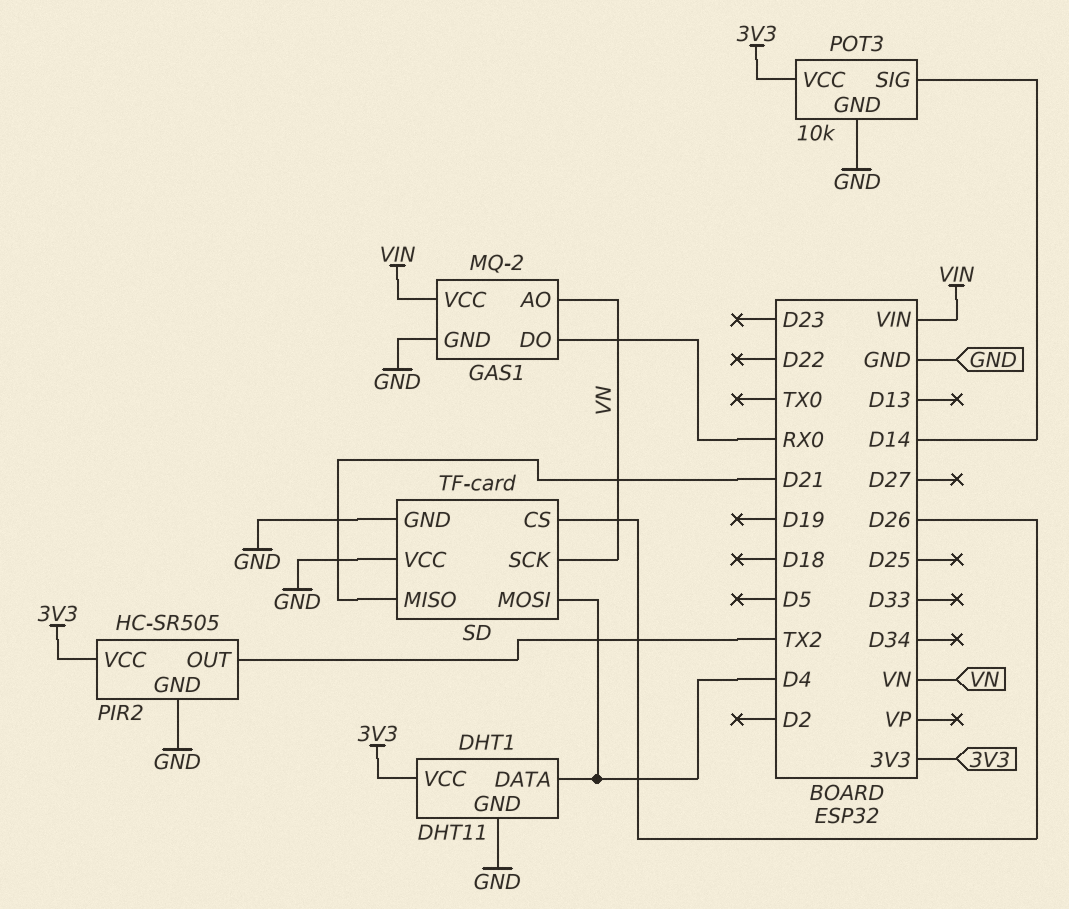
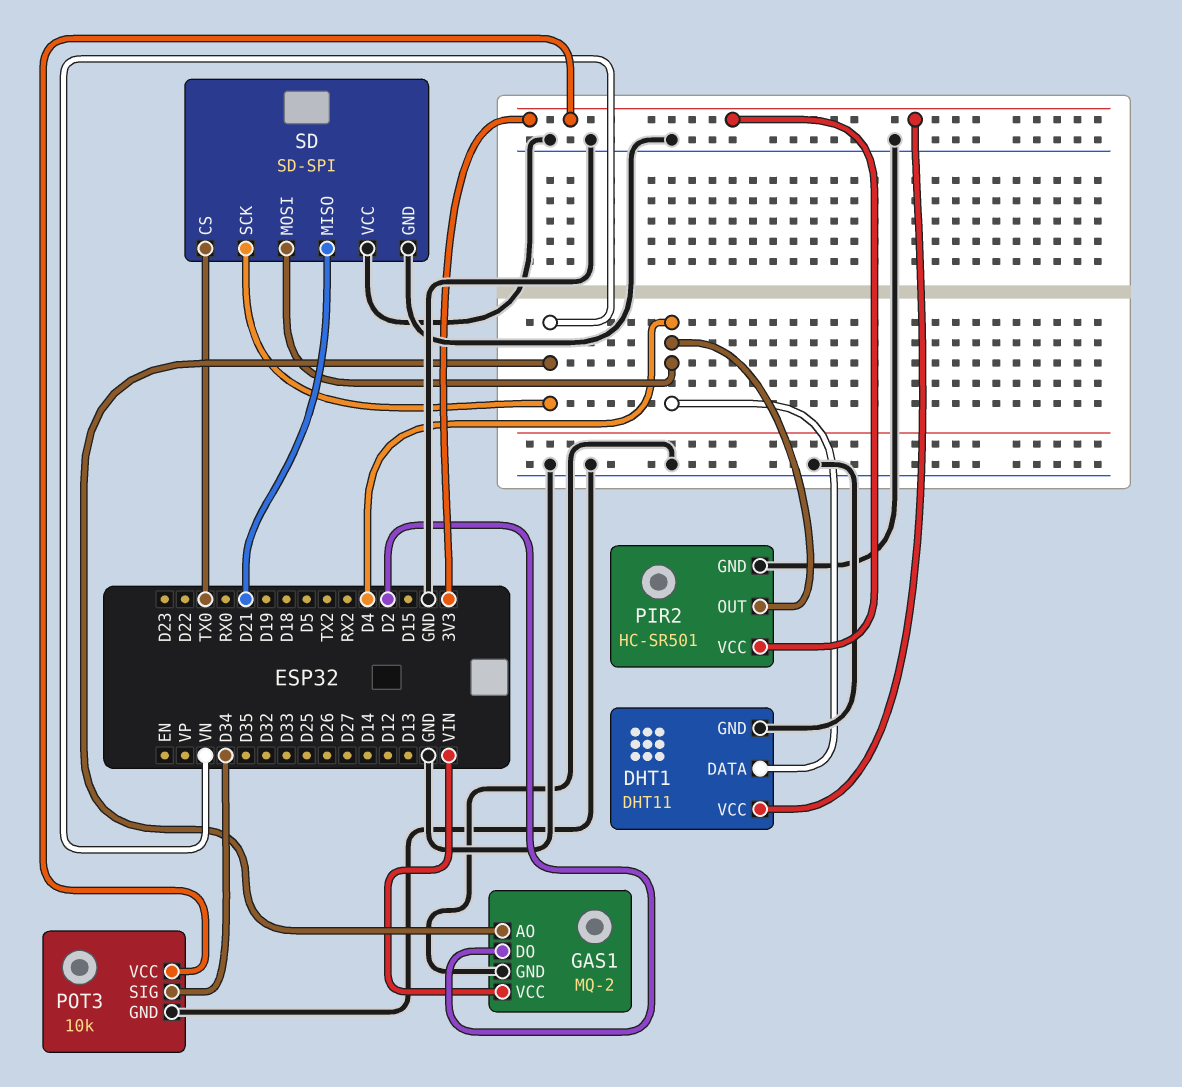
GAS1 pin DO: RX0 -> D2
PIR2: HC-SR505 -> HC-SR501
PIR2 pin OUT: TX2 -> D4
POT3 pin SIG: D14 -> D34
SD: TF-card -> SD-SPI
SD pin CS: D26 -> TX0

